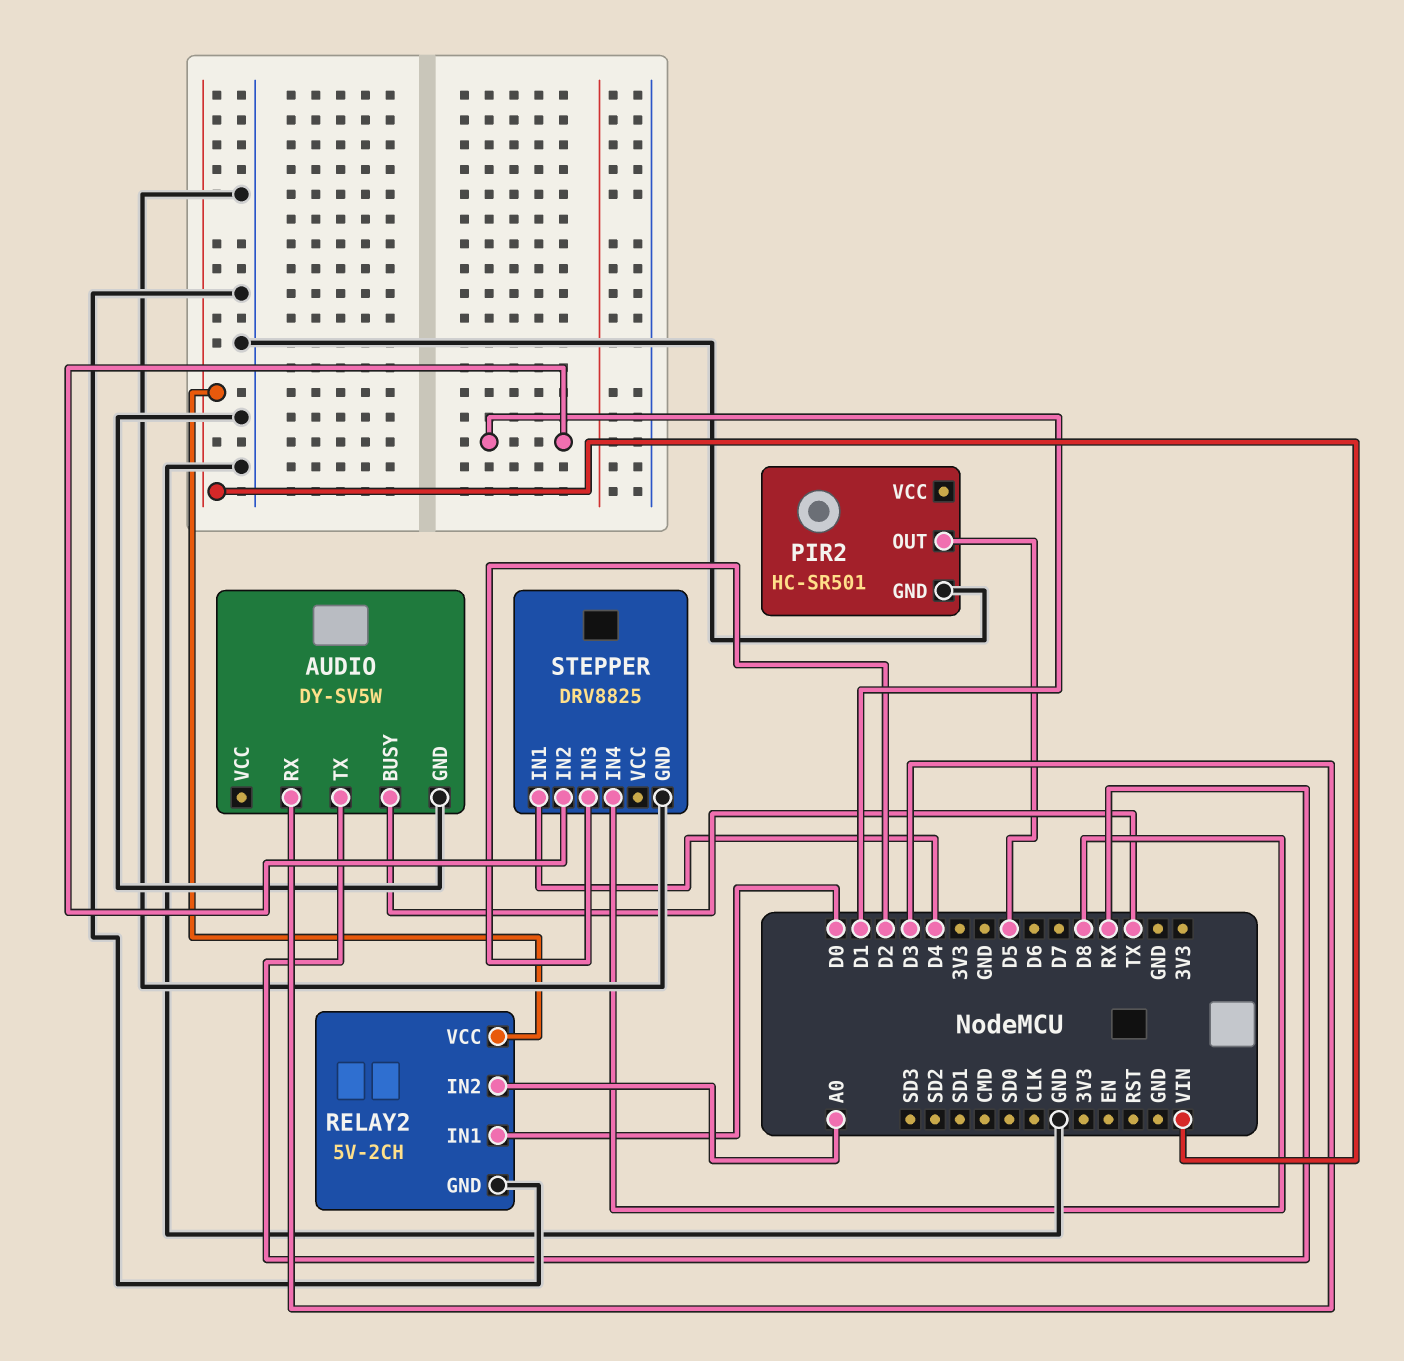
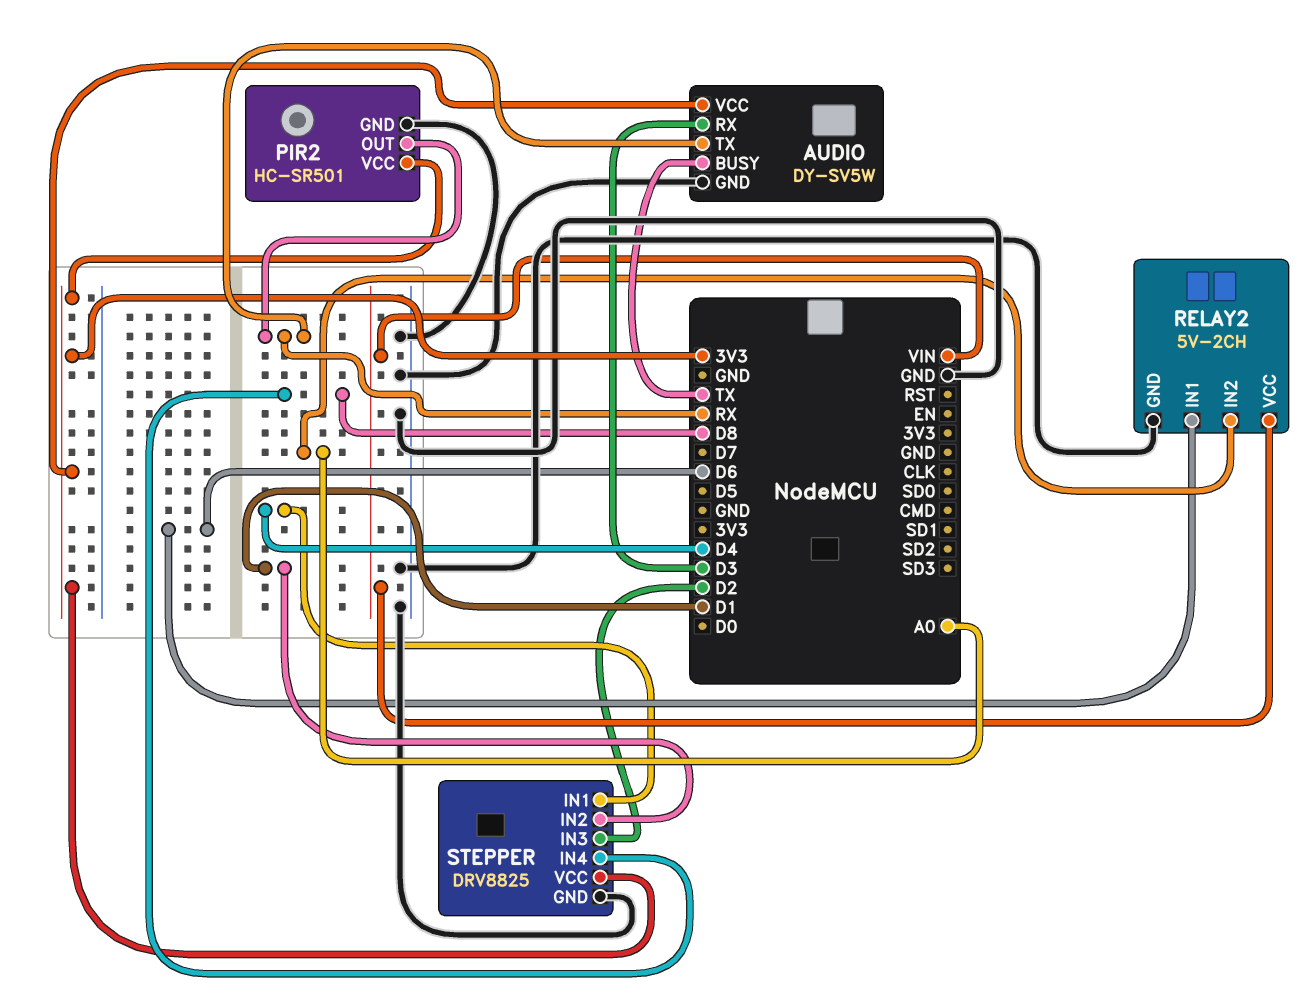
AUDIO pin VCC: none -> 3V3
PIR2 pin OUT: D5 -> RX
PIR2 pin VCC: none -> 3V3
RELAY2 pin IN1: D0 -> D6
STEPPER pin VCC: none -> 3V3

